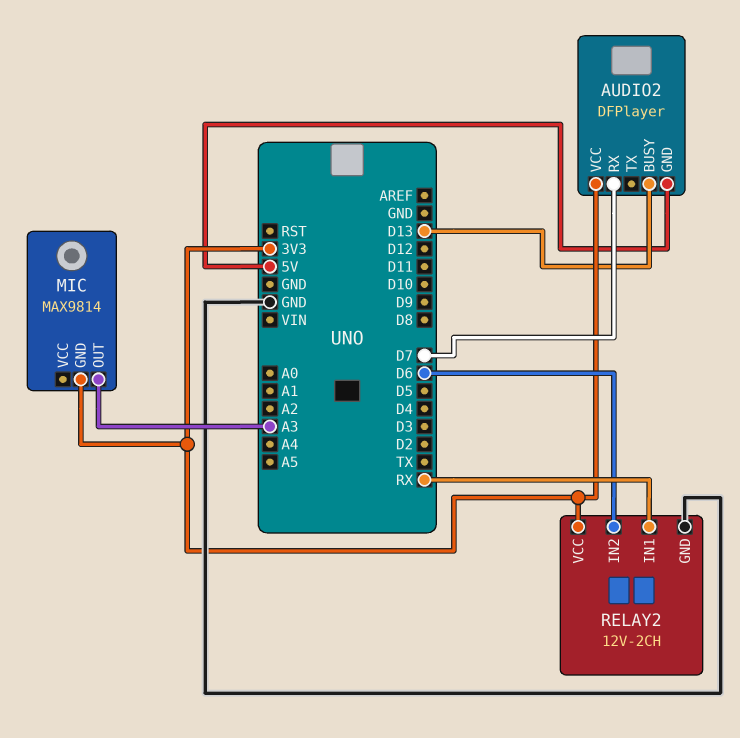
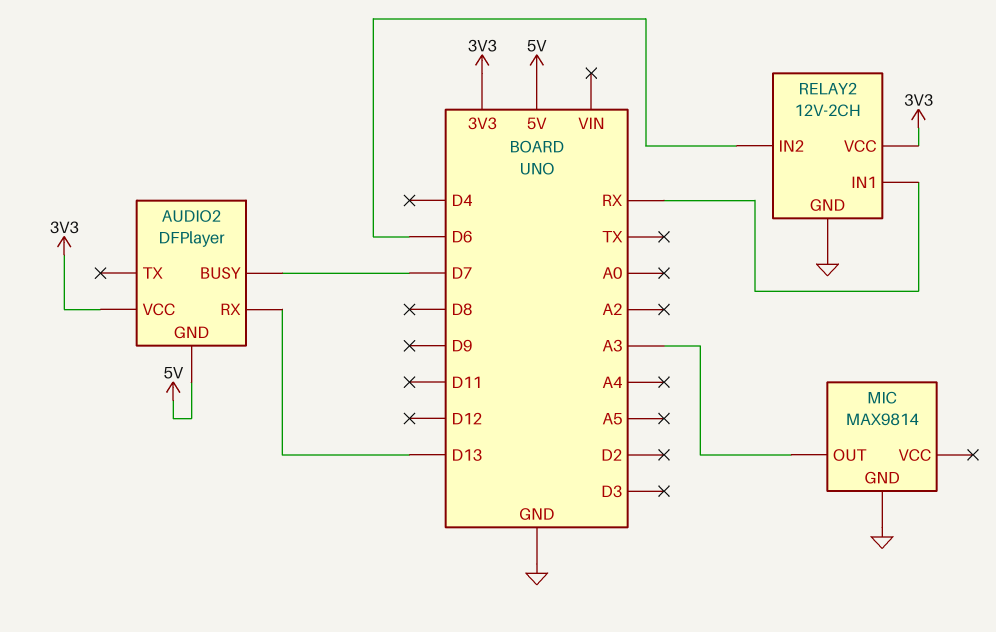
AUDIO2 pin BUSY: D13 -> D7
AUDIO2 pin RX: D7 -> D13
MIC pin GND: 3V3 -> GND

